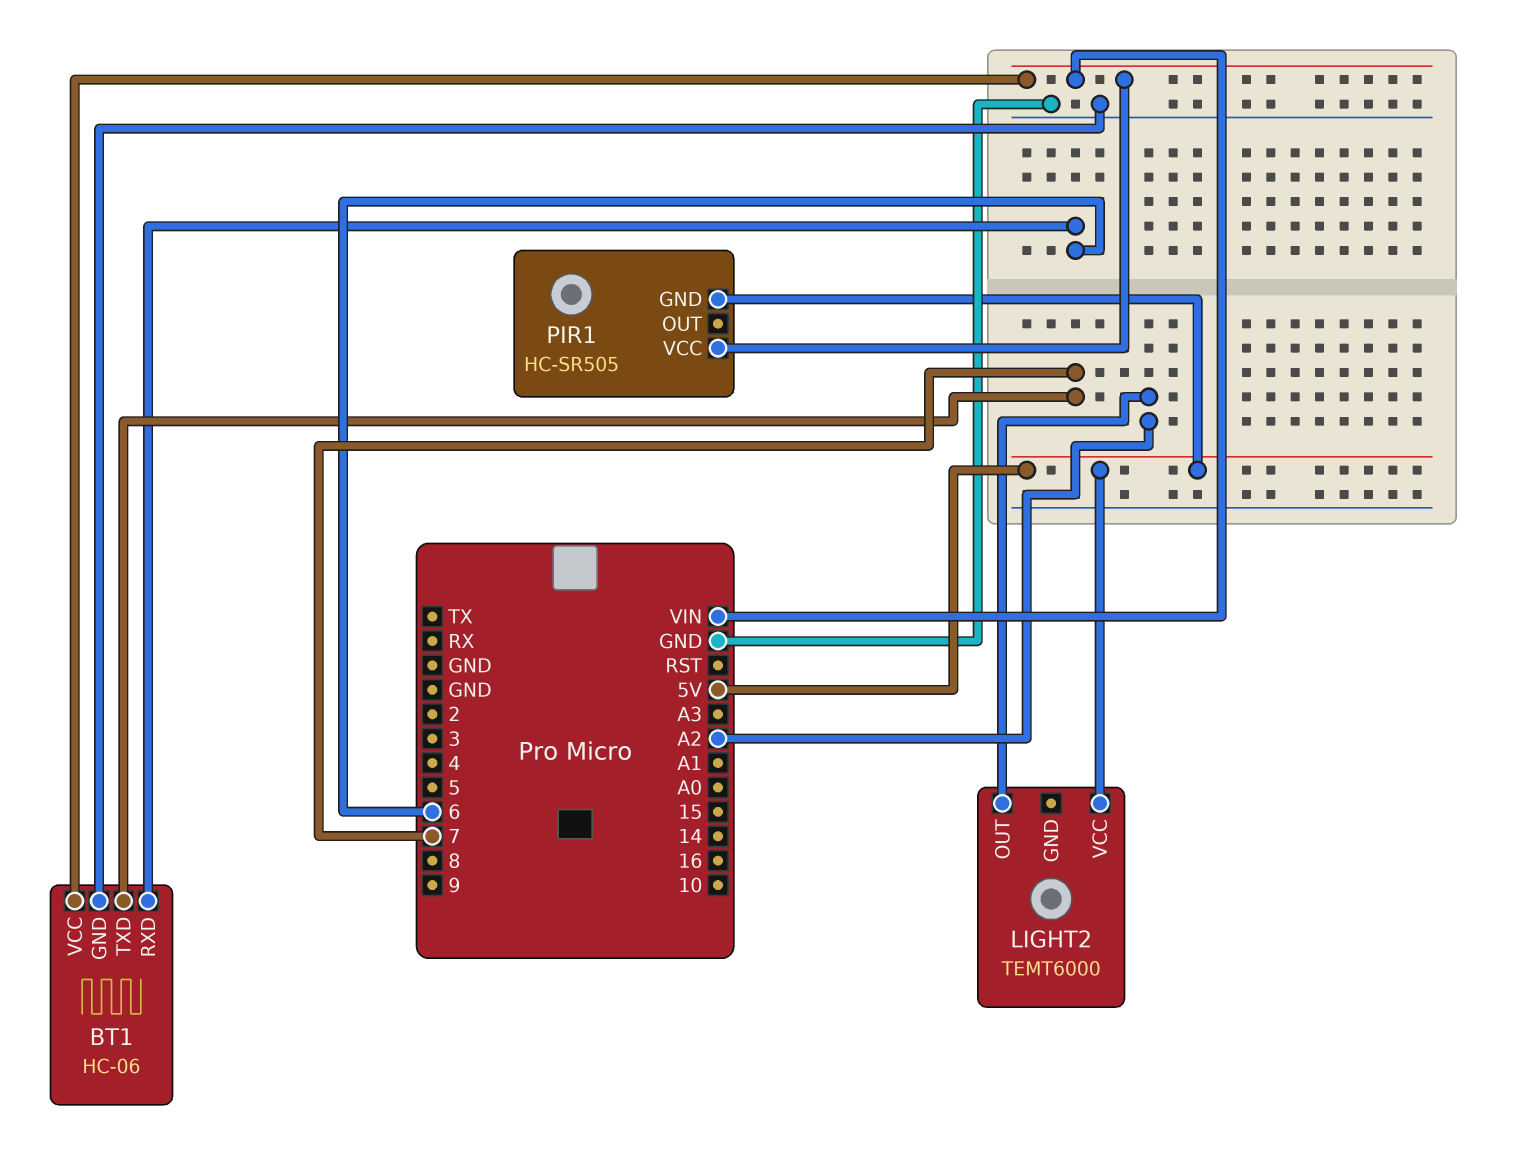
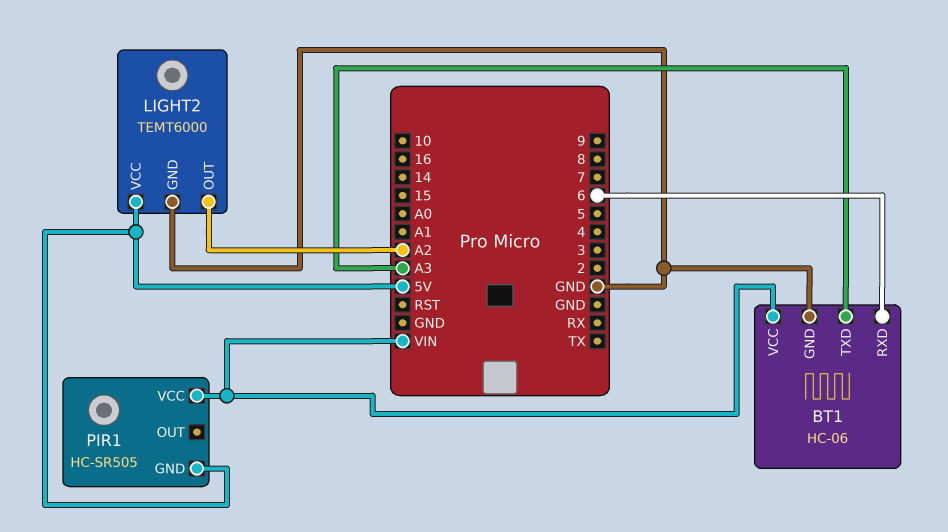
BT1 pin TXD: 7 -> A3
LIGHT2 pin GND: none -> GND

